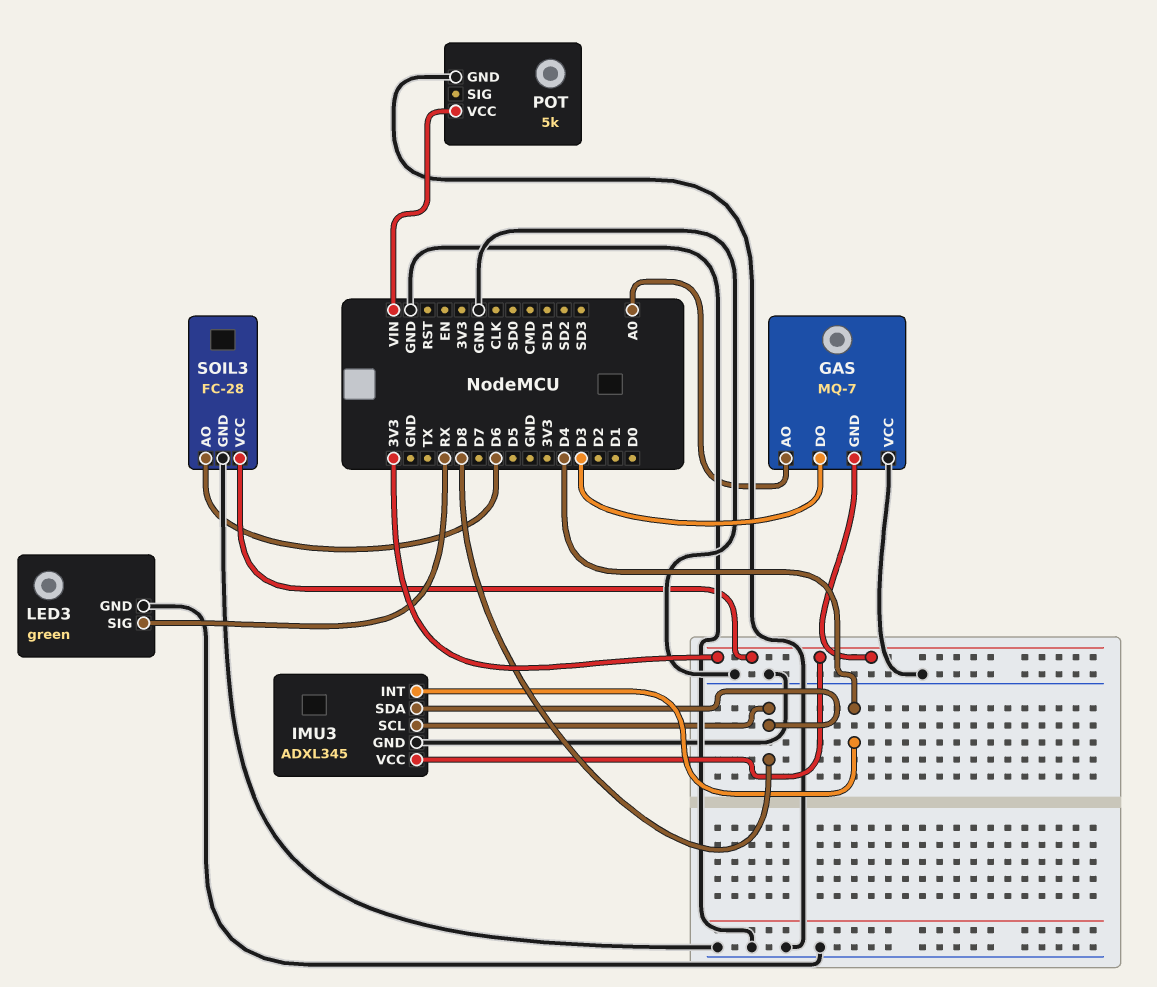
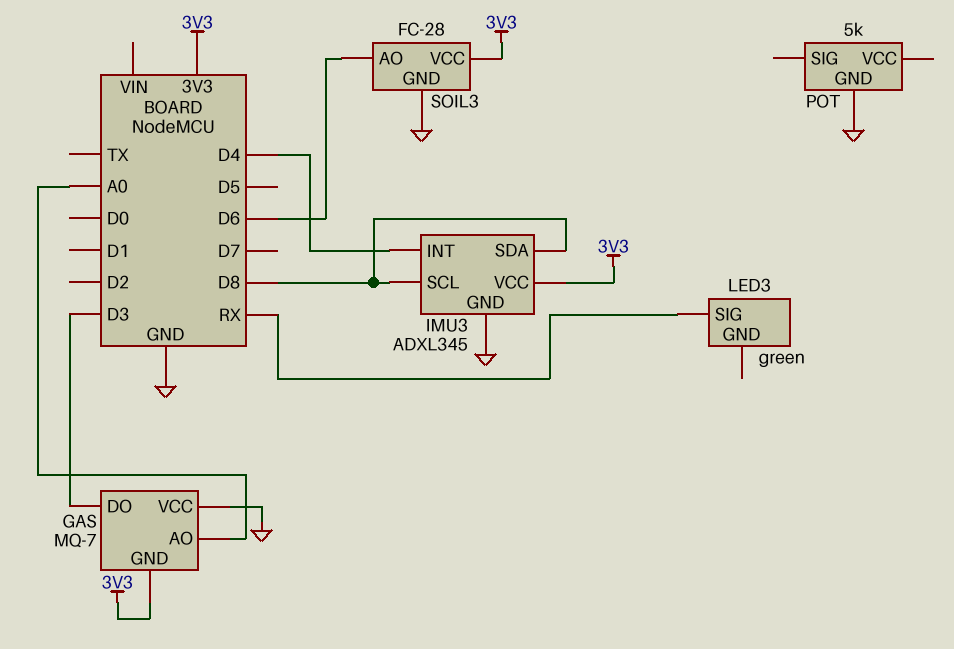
LED3 pin GND: GND -> none
POT pin VCC: VIN -> none

